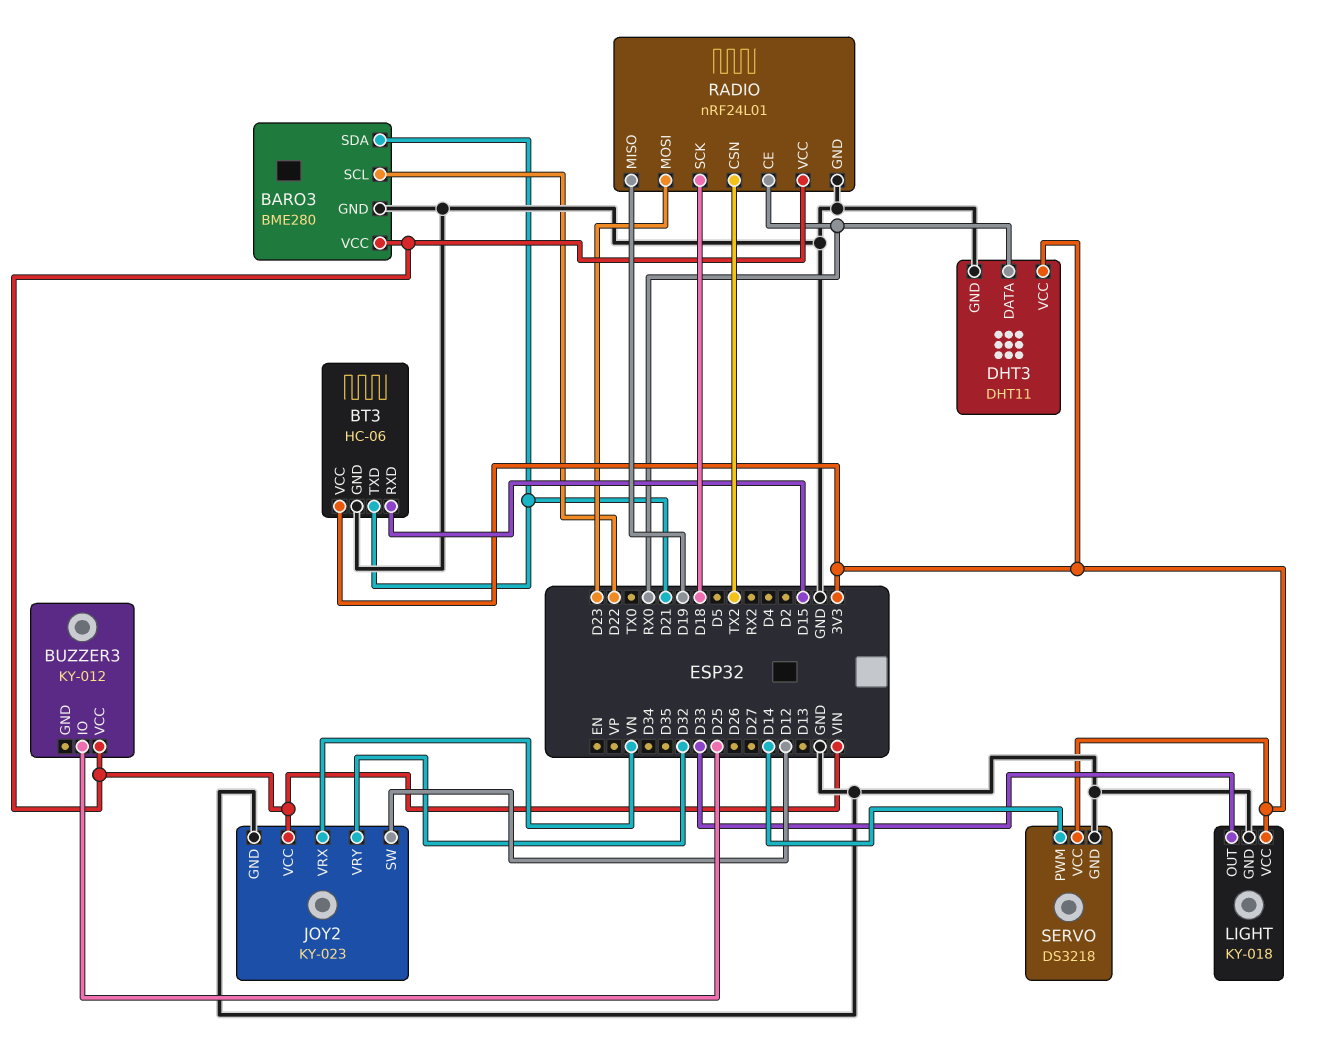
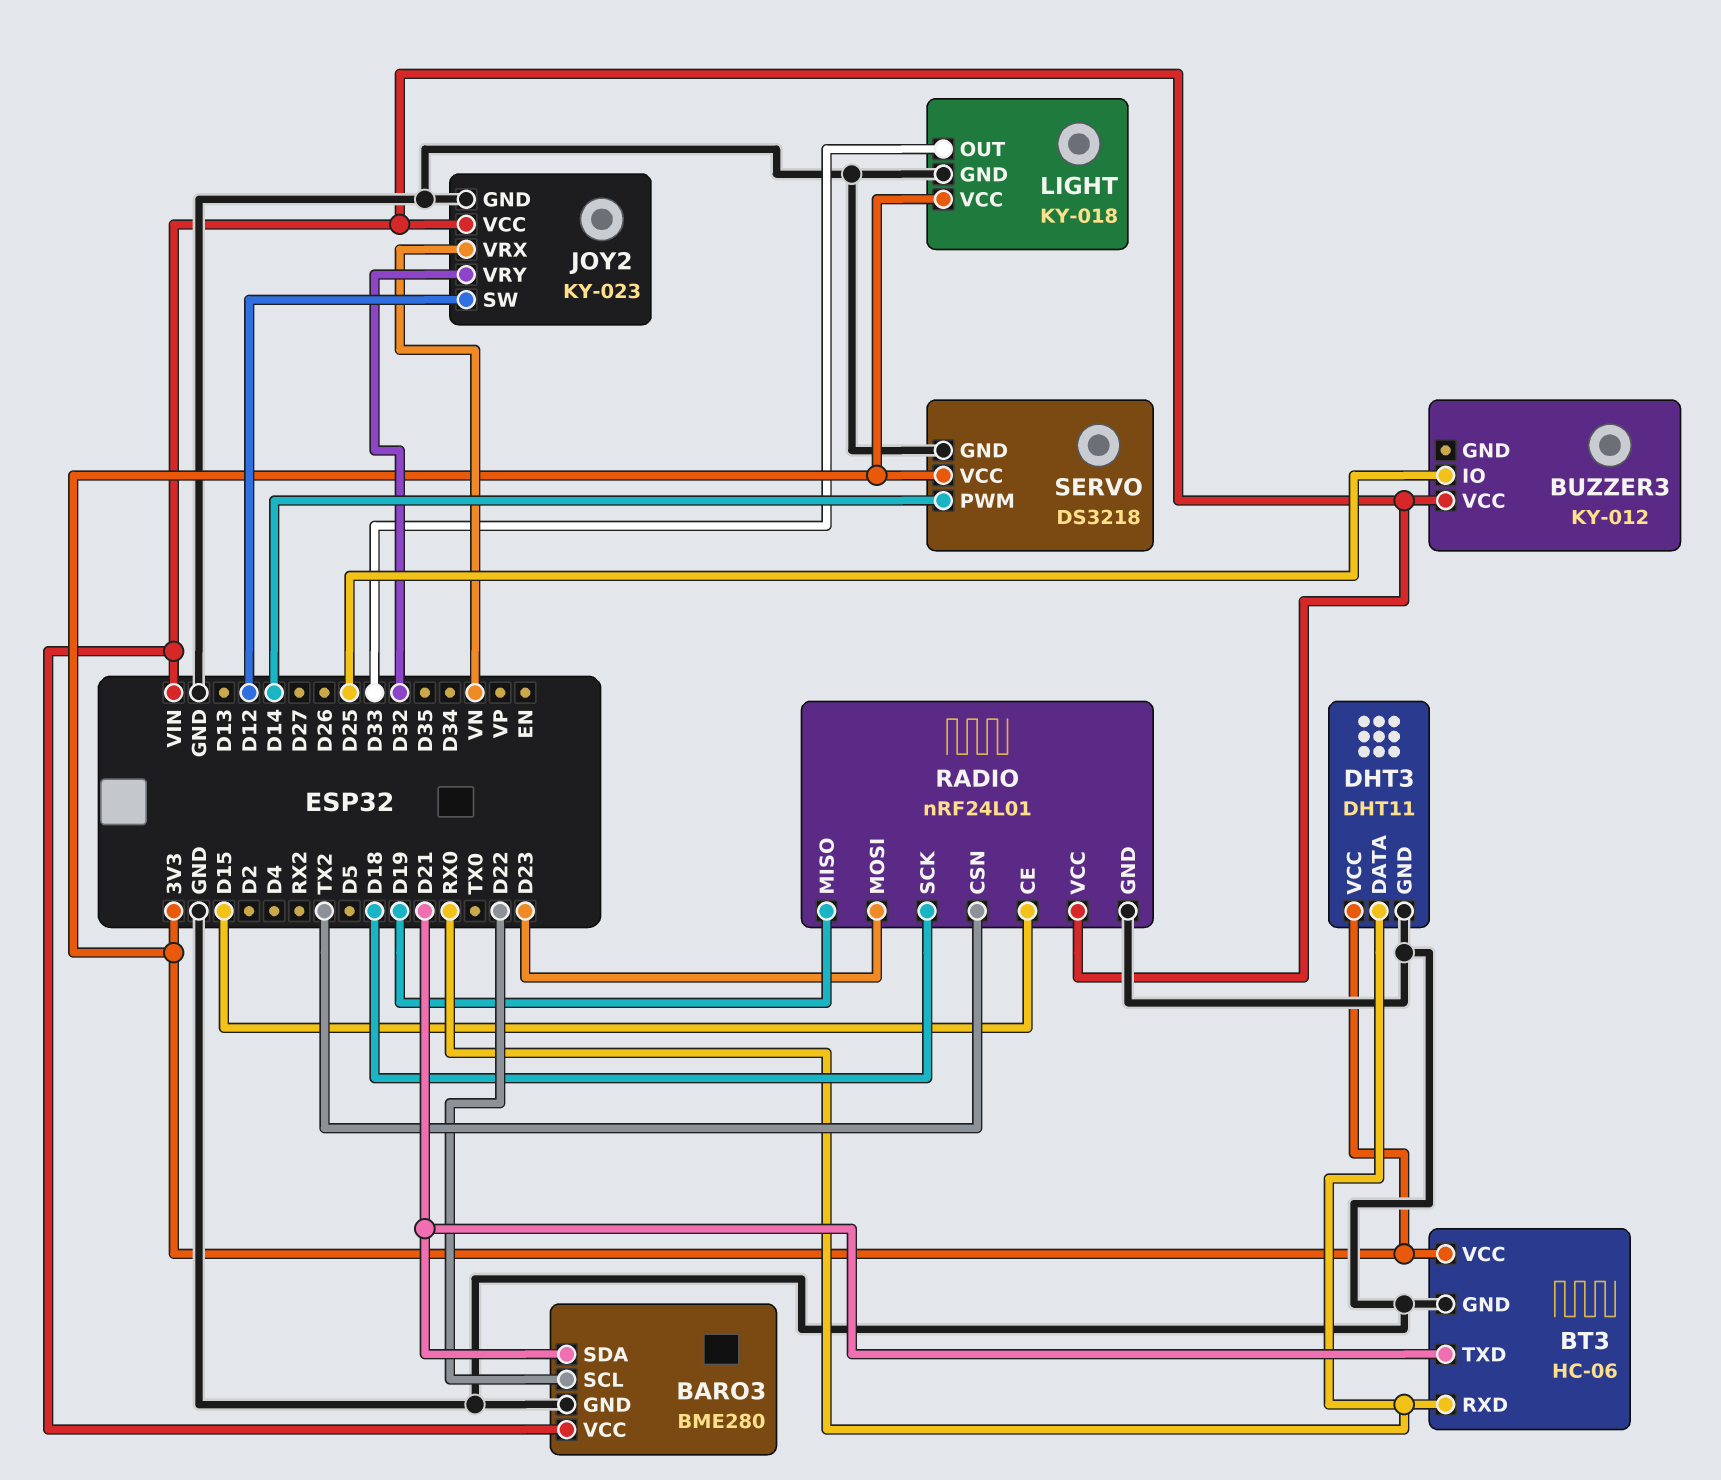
BT3 pin RXD: D15 -> RX0
RADIO pin CE: RX0 -> D15

